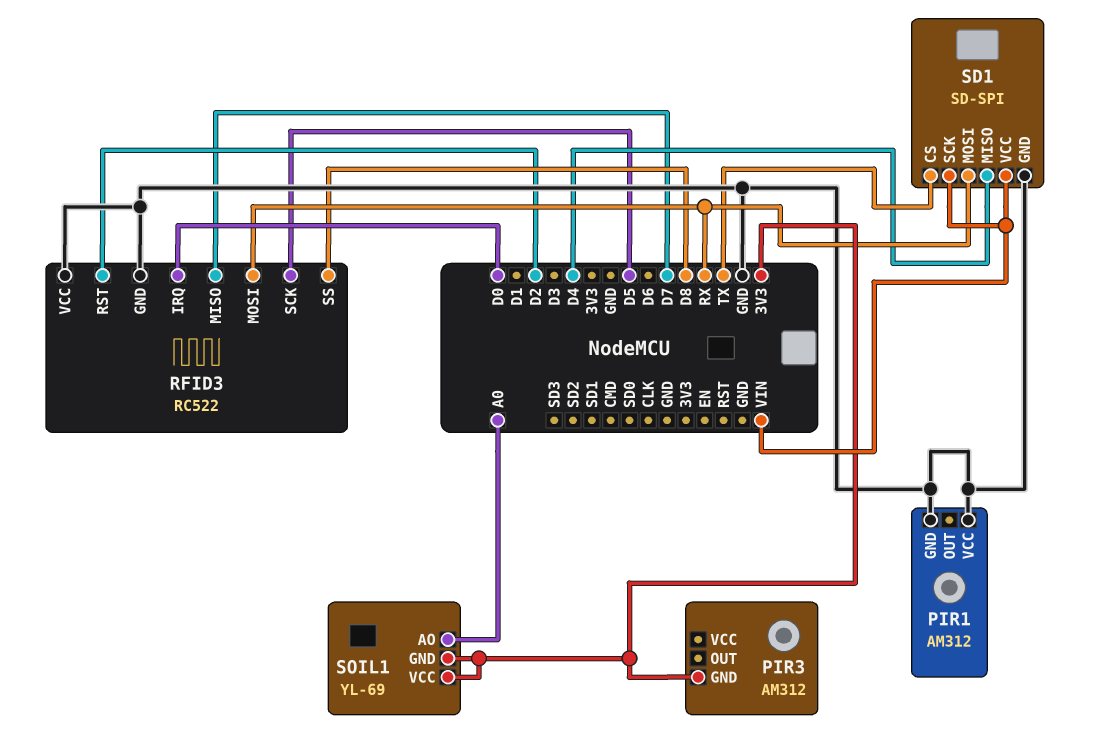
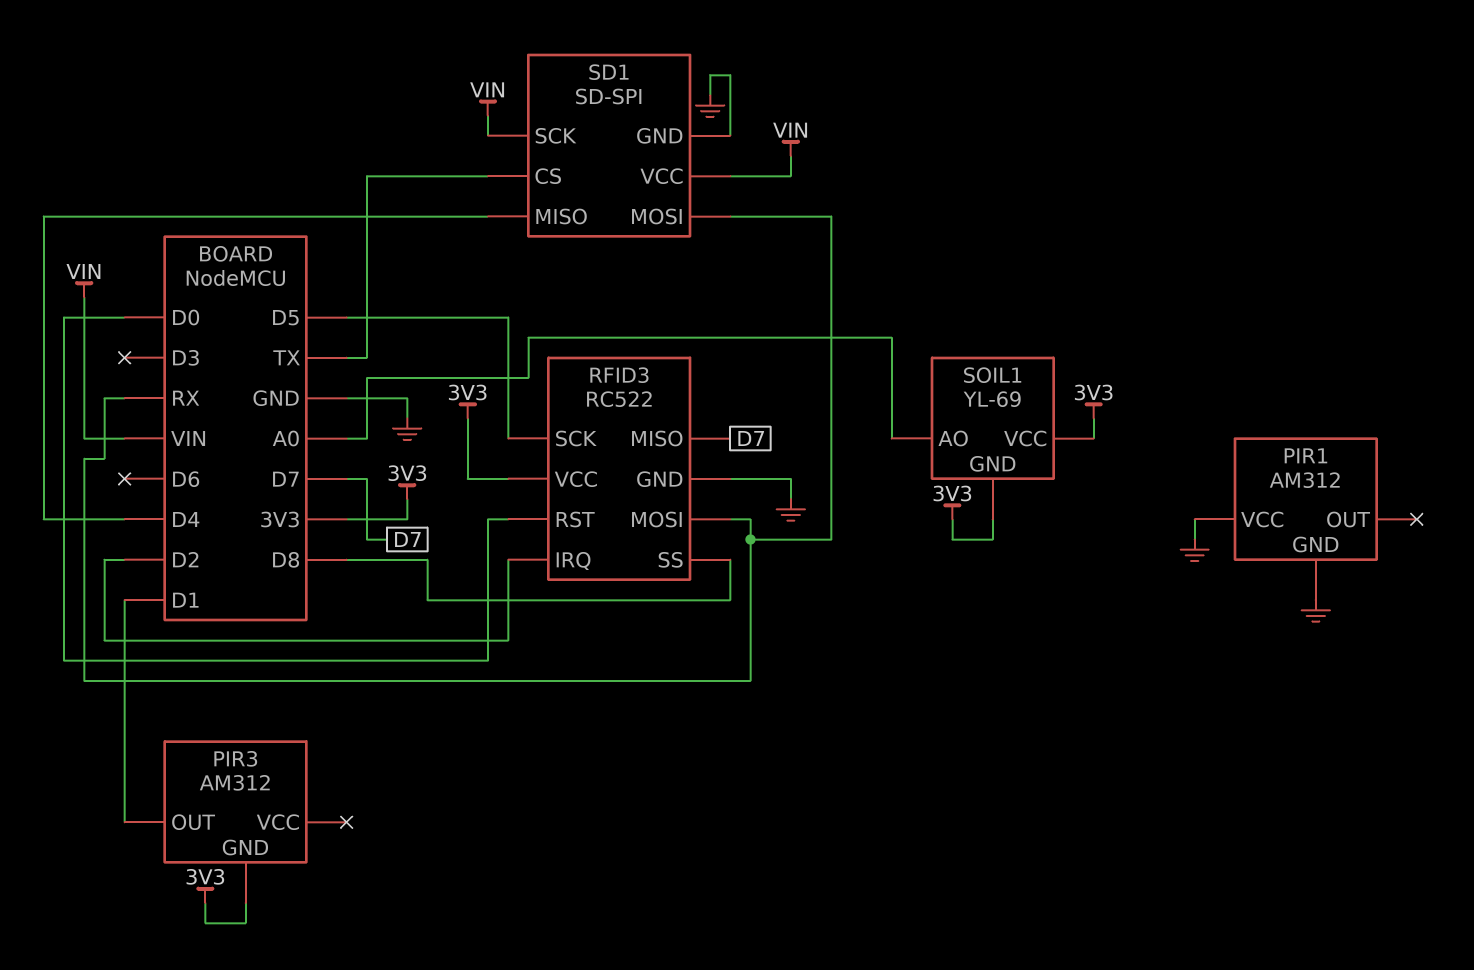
PIR3 pin OUT: none -> D1
RFID3 pin IRQ: D0 -> D2
RFID3 pin RST: D2 -> D0
RFID3 pin VCC: GND -> 3V3

